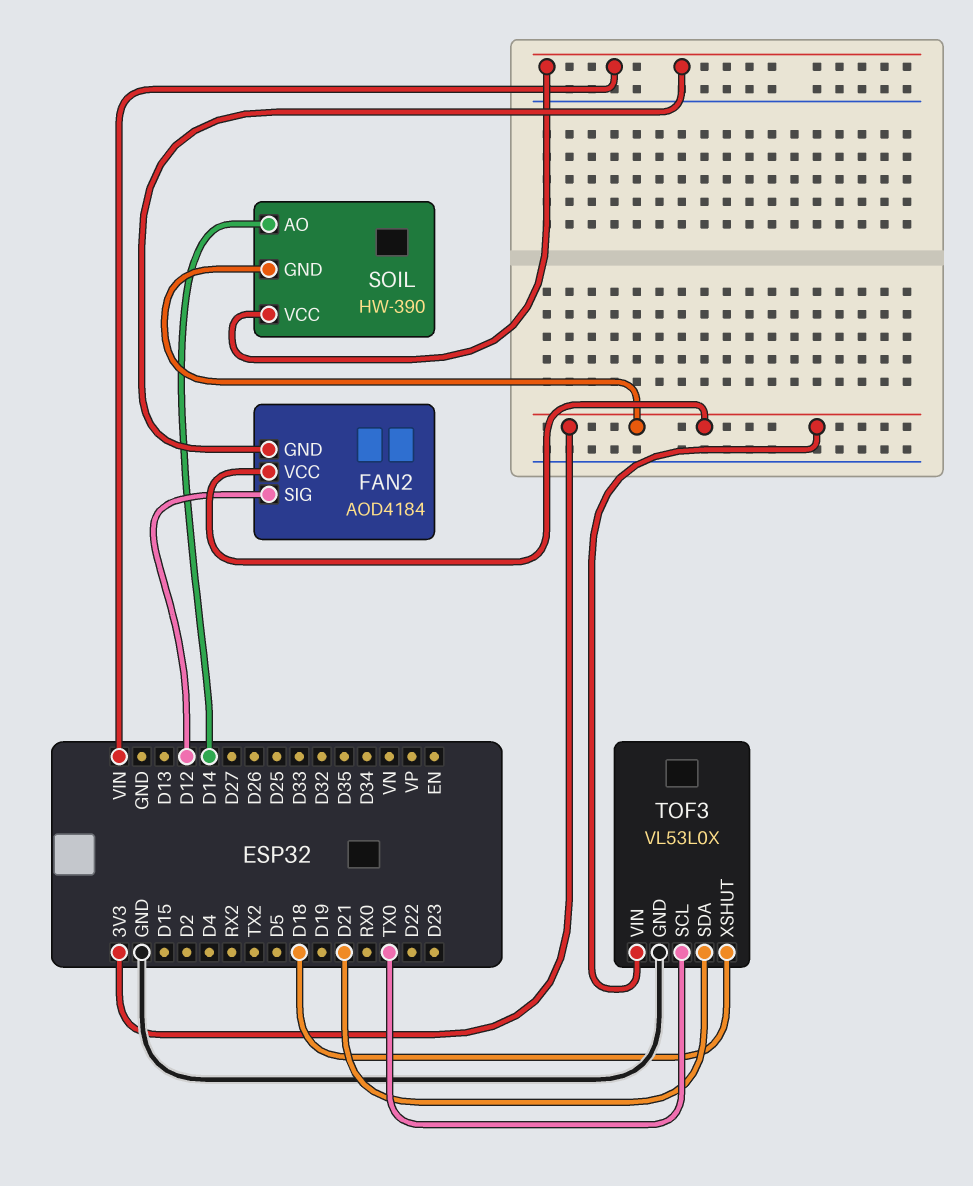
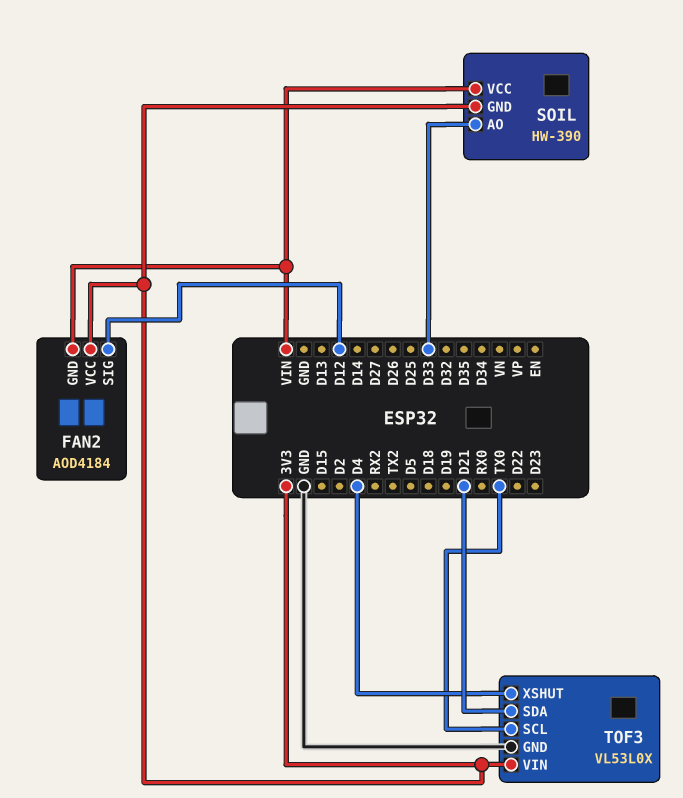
SOIL pin AO: D14 -> D33
TOF3 pin XSHUT: D18 -> D4

